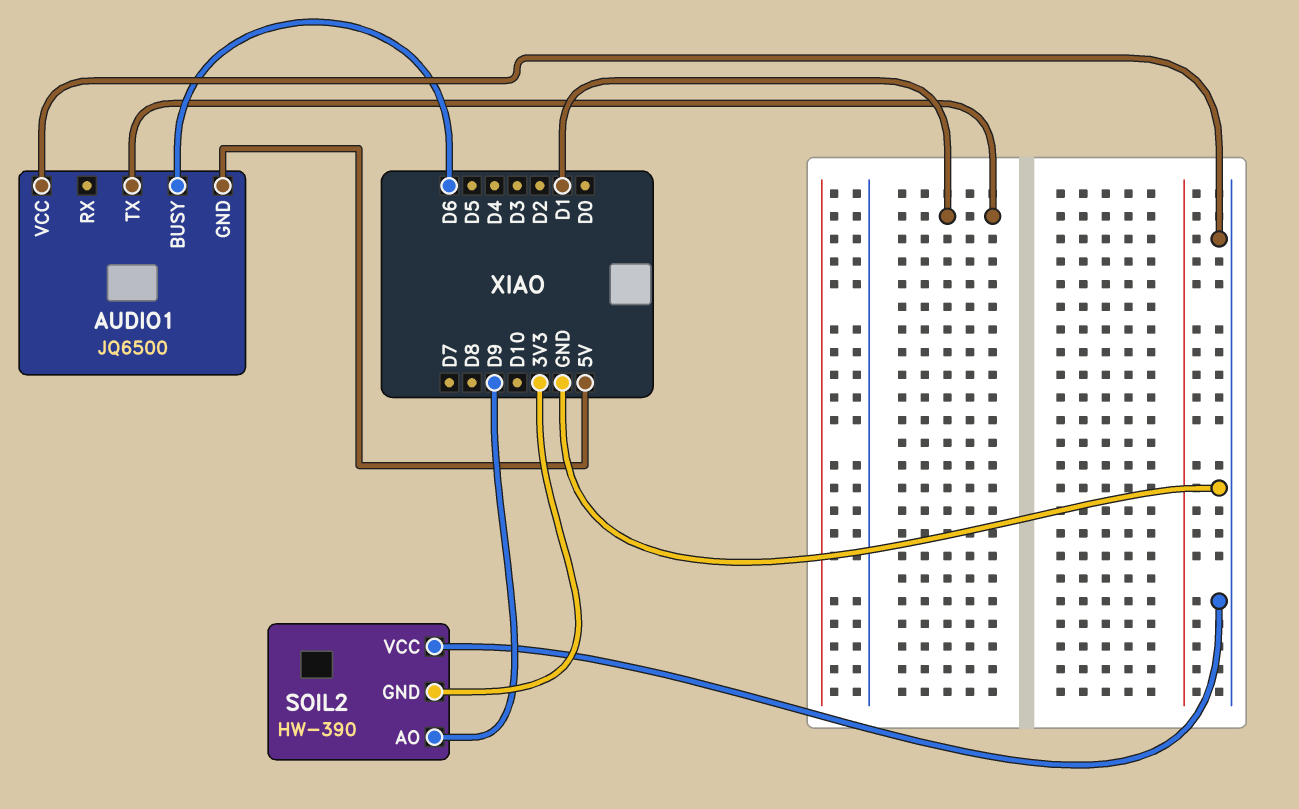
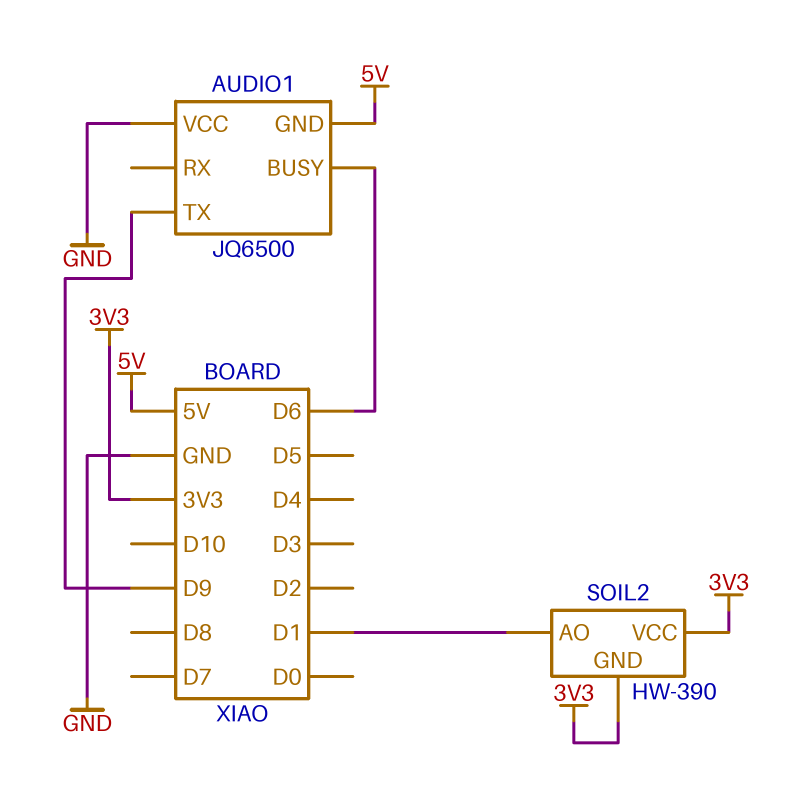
AUDIO1 pin TX: D1 -> D9
SOIL2 pin AO: D9 -> D1
SOIL2 pin VCC: GND -> 3V3

